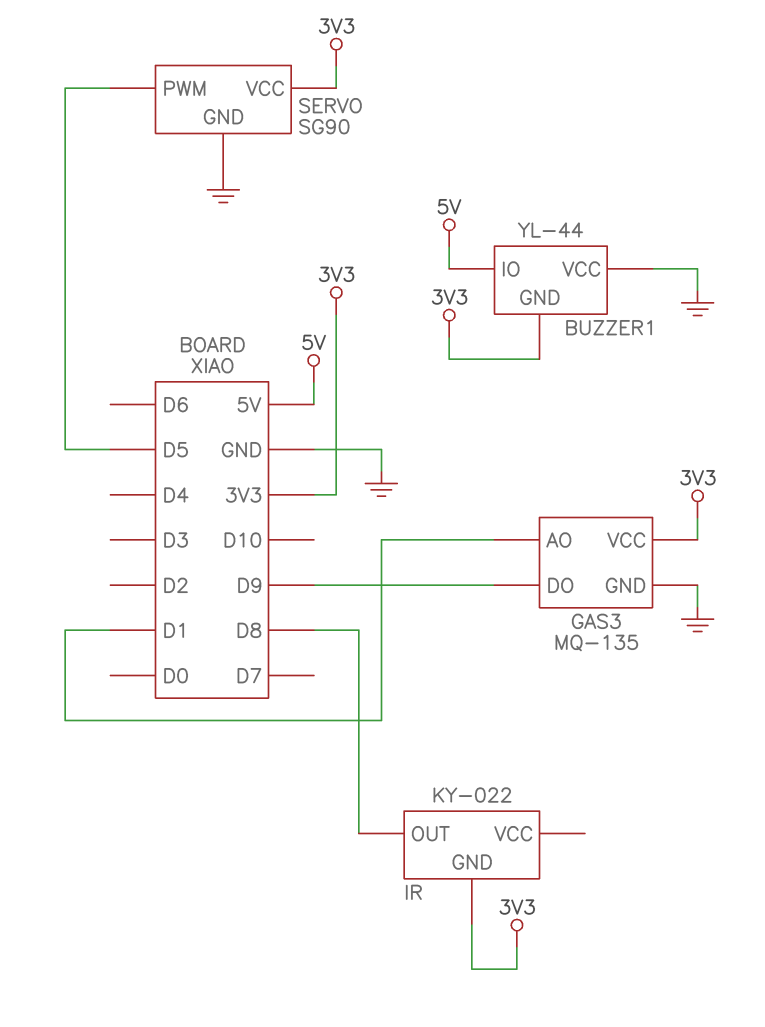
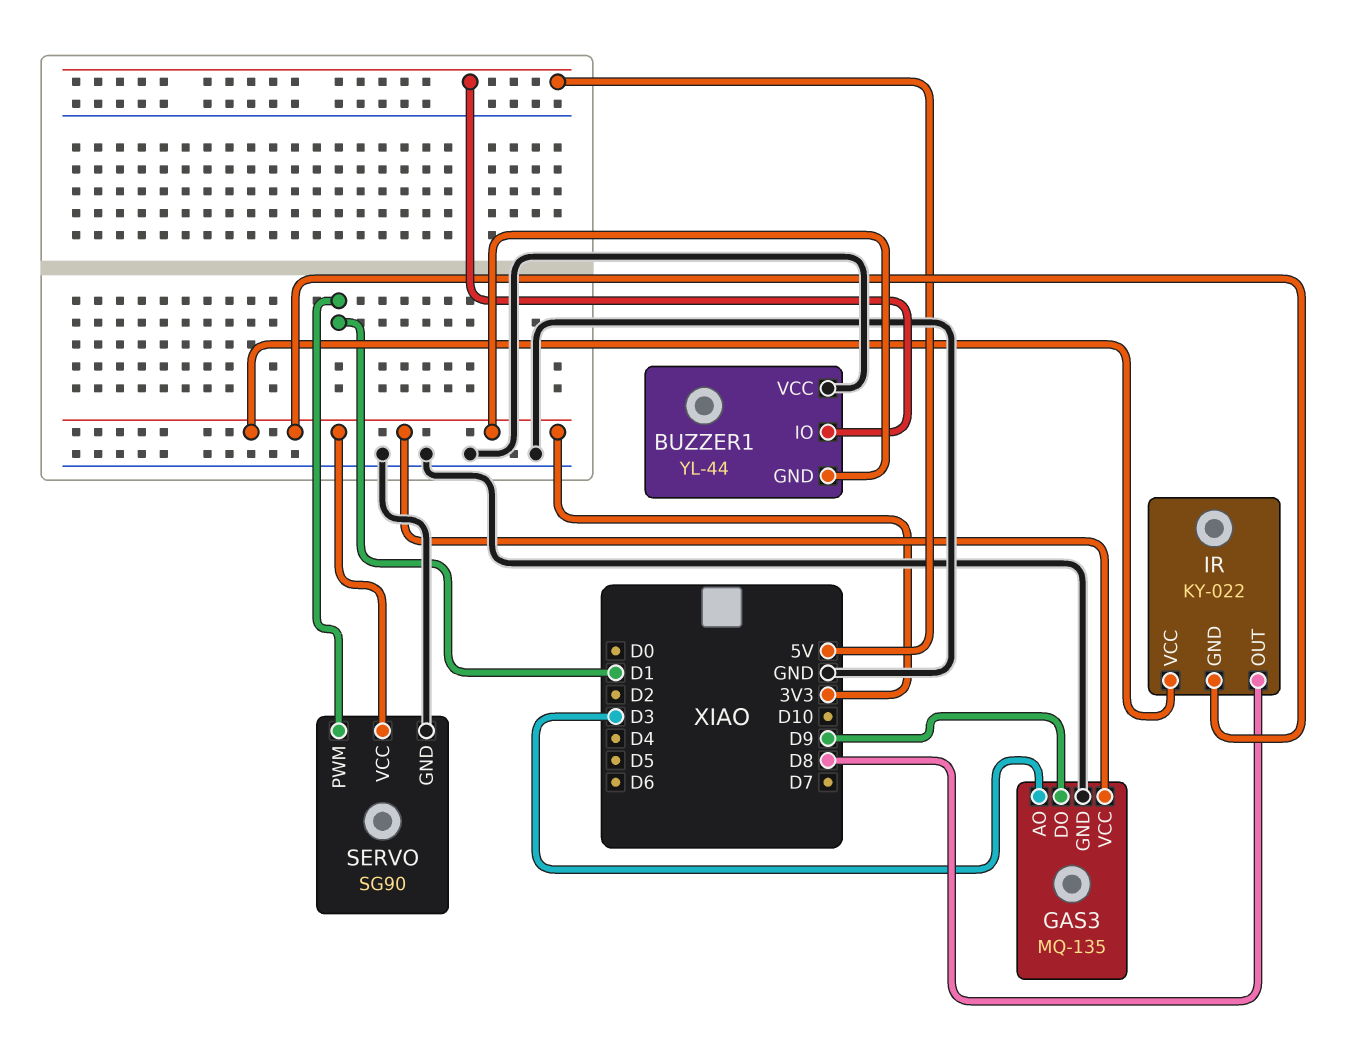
GAS3 pin AO: D1 -> D3
IR pin VCC: none -> 3V3
SERVO pin PWM: D5 -> D1

